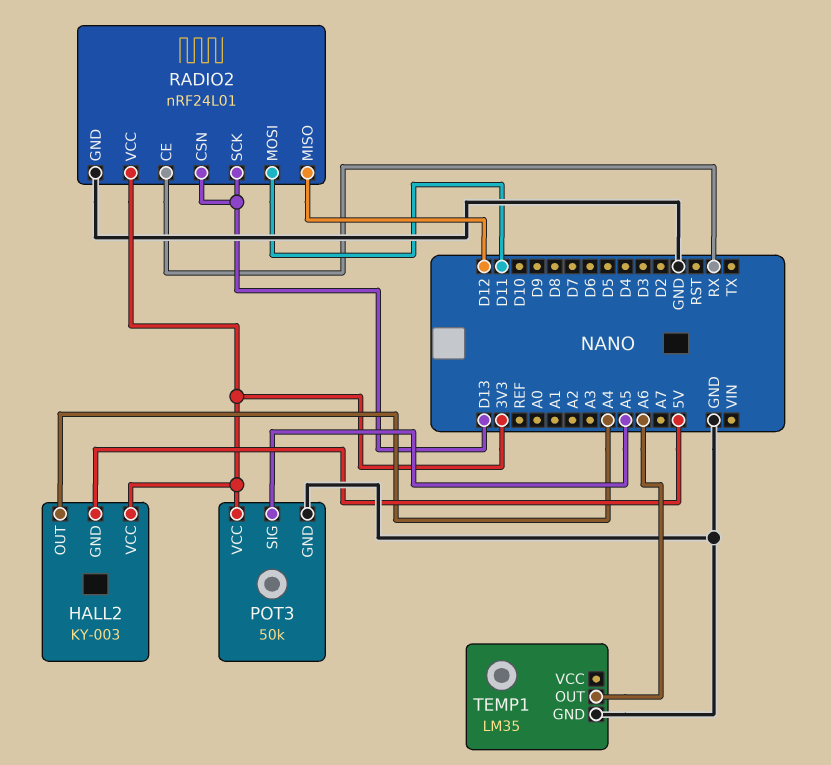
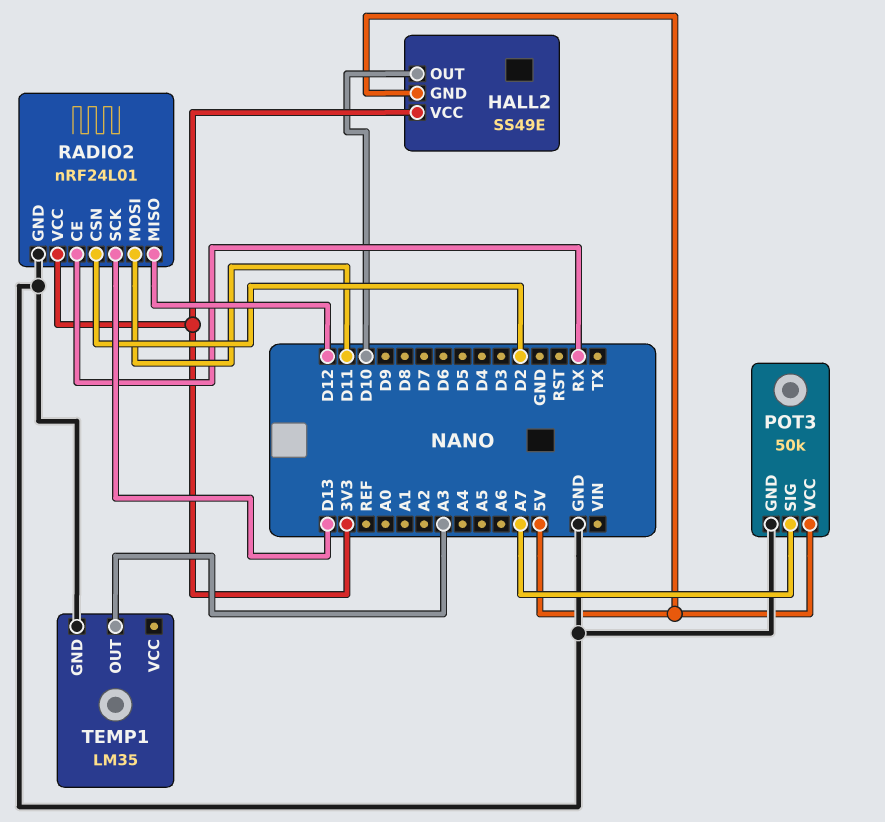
HALL2: KY-003 -> SS49E
HALL2 pin OUT: A4 -> D10
POT3 pin SIG: A5 -> A7
POT3 pin VCC: 3V3 -> 5V
RADIO2 pin CSN: D13 -> D2
TEMP1 pin OUT: A6 -> A3

